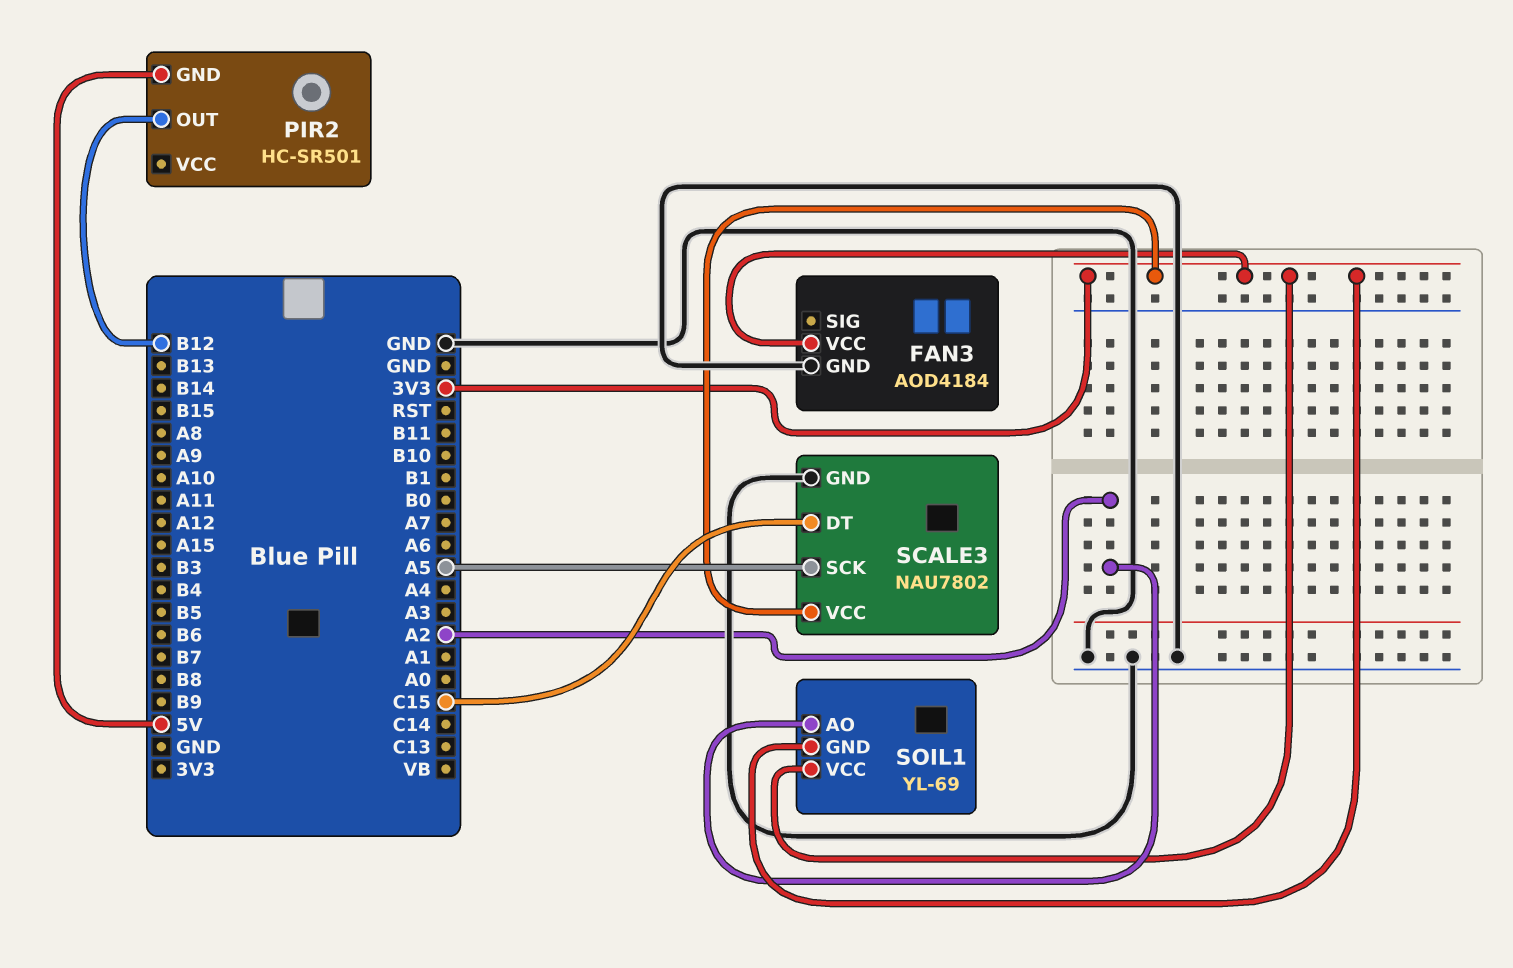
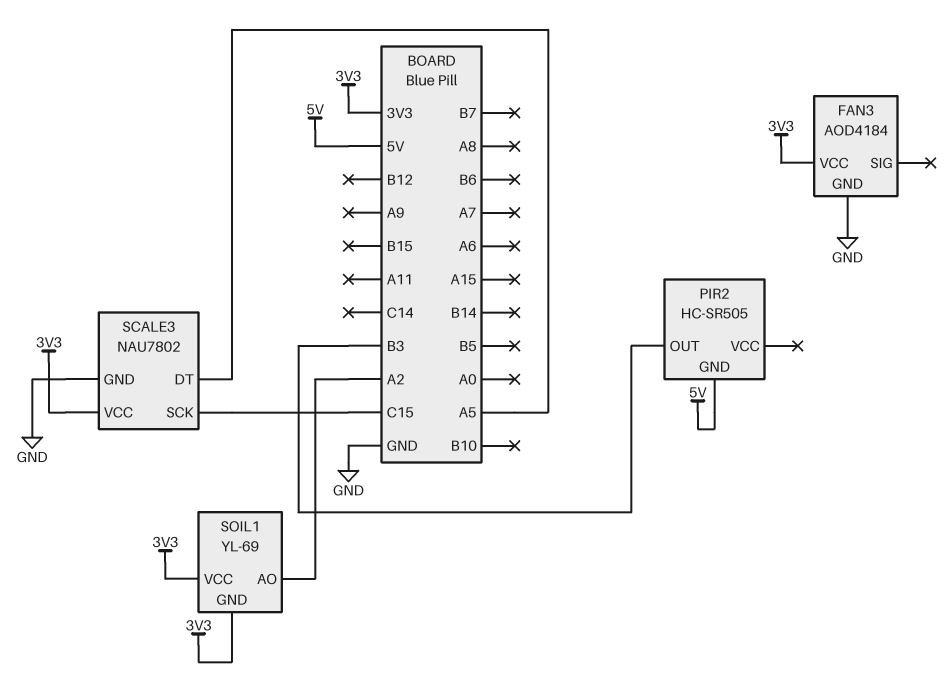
PIR2: HC-SR501 -> HC-SR505
PIR2 pin OUT: B12 -> B3
SCALE3 pin DT: C15 -> A5
SCALE3 pin SCK: A5 -> C15

